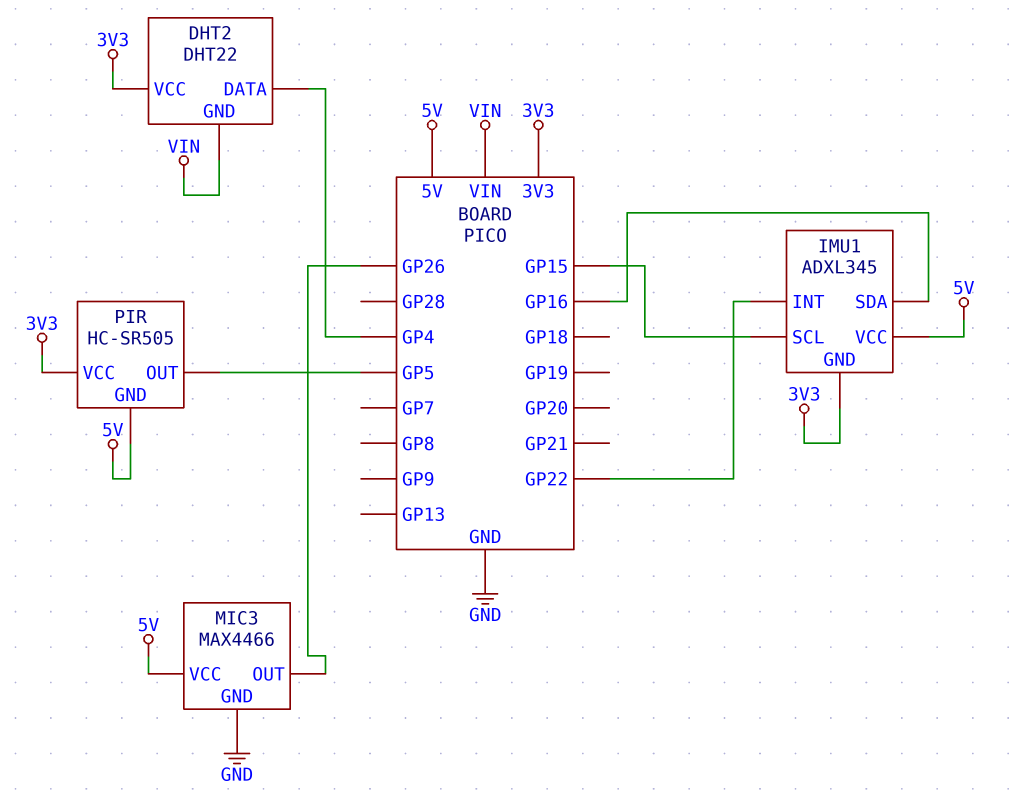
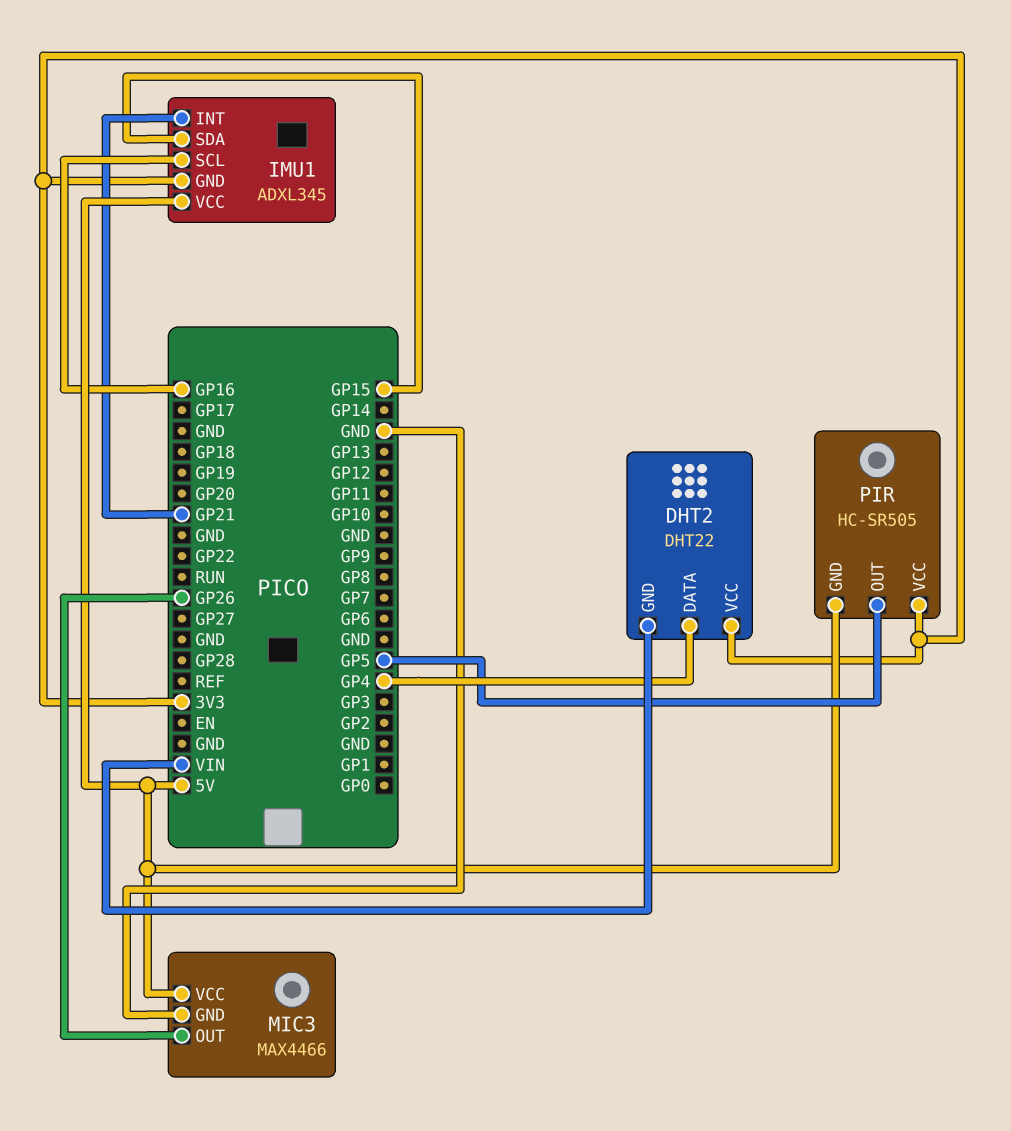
IMU1 pin INT: GP22 -> GP21
IMU1 pin SCL: GP15 -> GP16
IMU1 pin SDA: GP16 -> GP15

